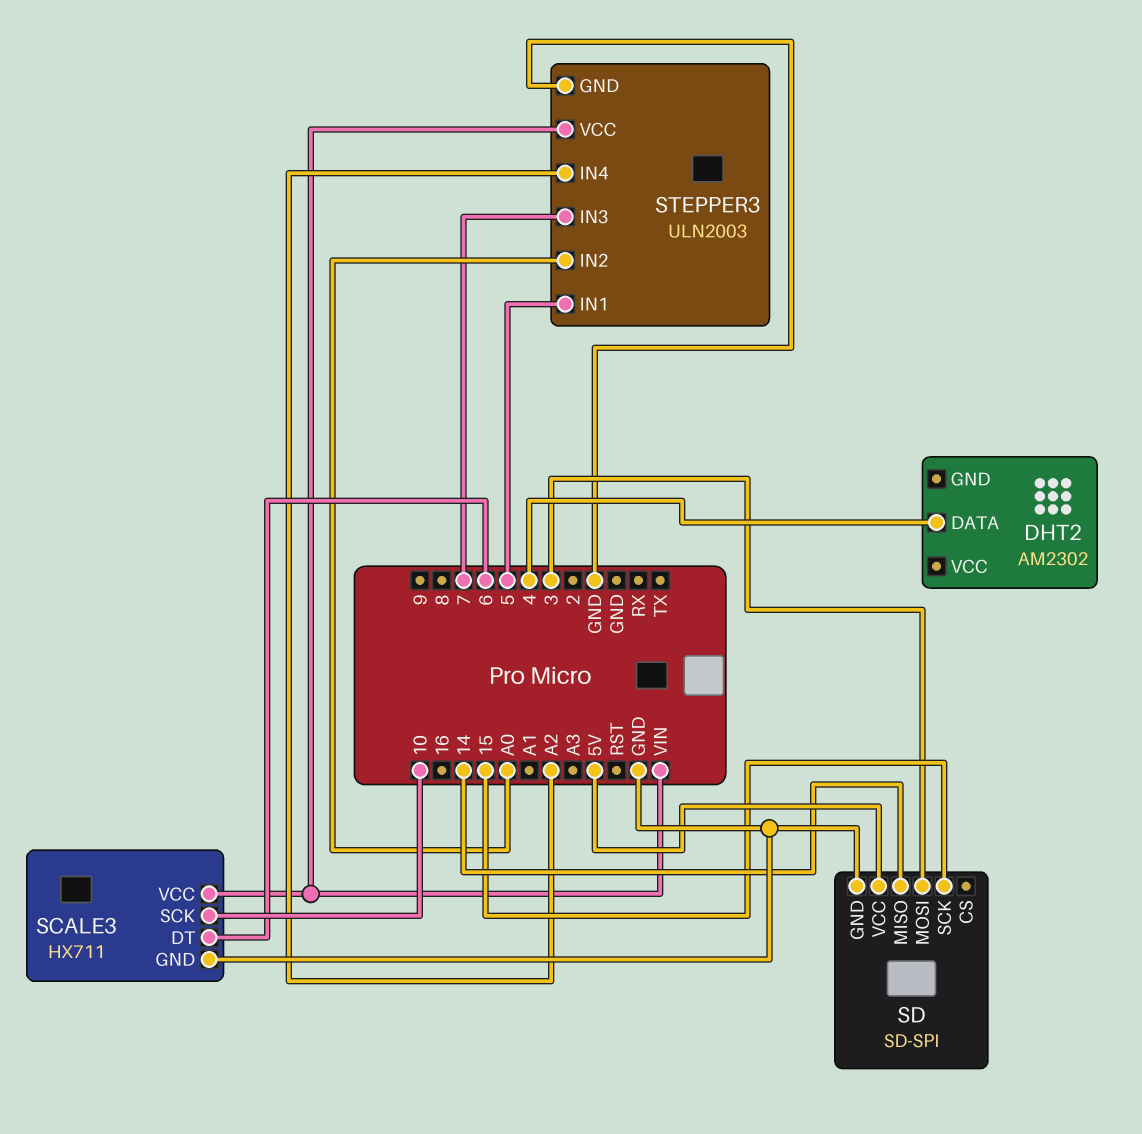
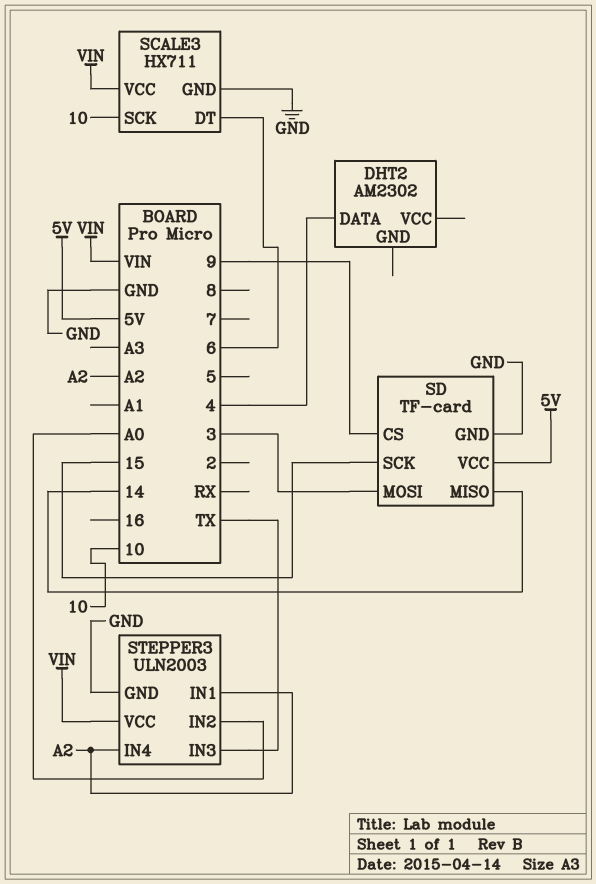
SD: SD-SPI -> TF-card
SD pin CS: none -> 9
STEPPER3 pin IN1: 5 -> A2
STEPPER3 pin IN3: 7 -> TX

